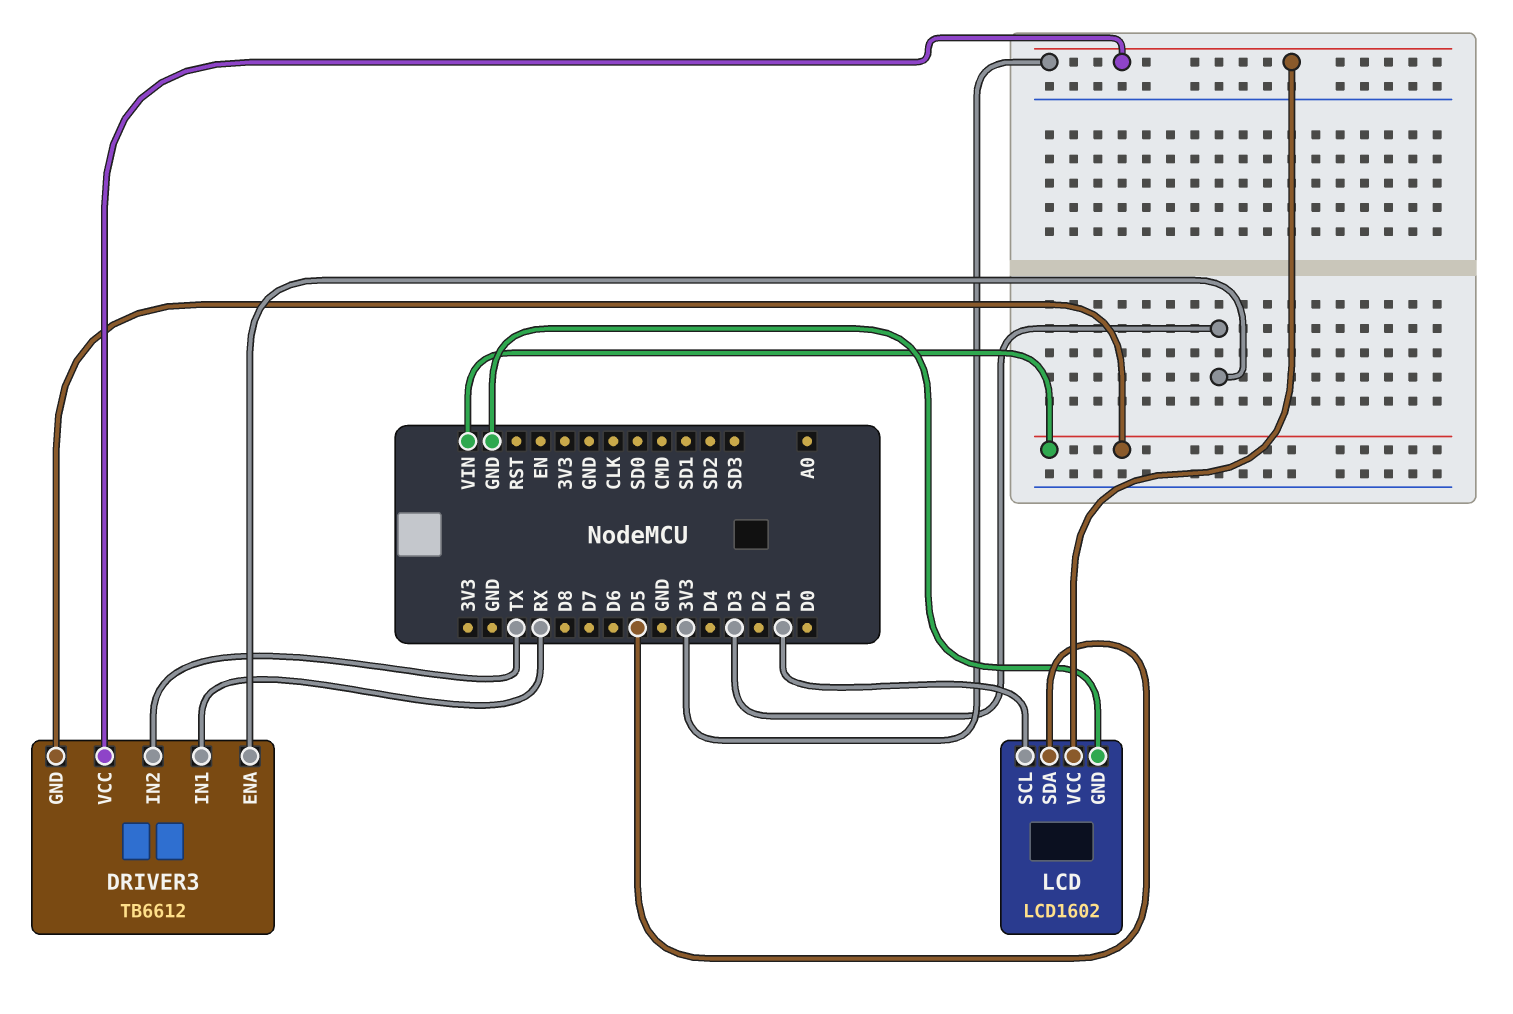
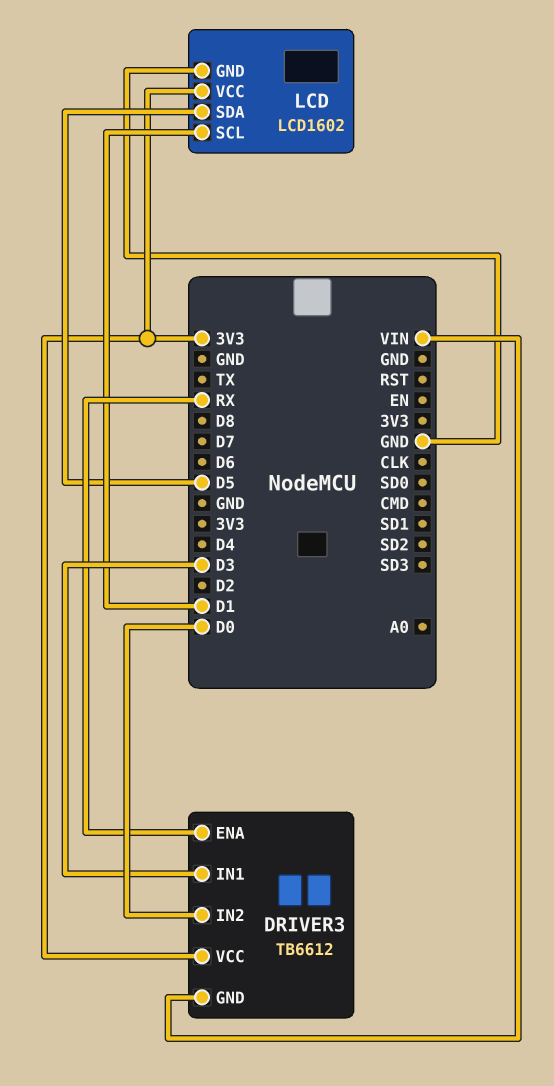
DRIVER3 pin ENA: D3 -> RX
DRIVER3 pin IN1: RX -> D3
DRIVER3 pin IN2: TX -> D0

